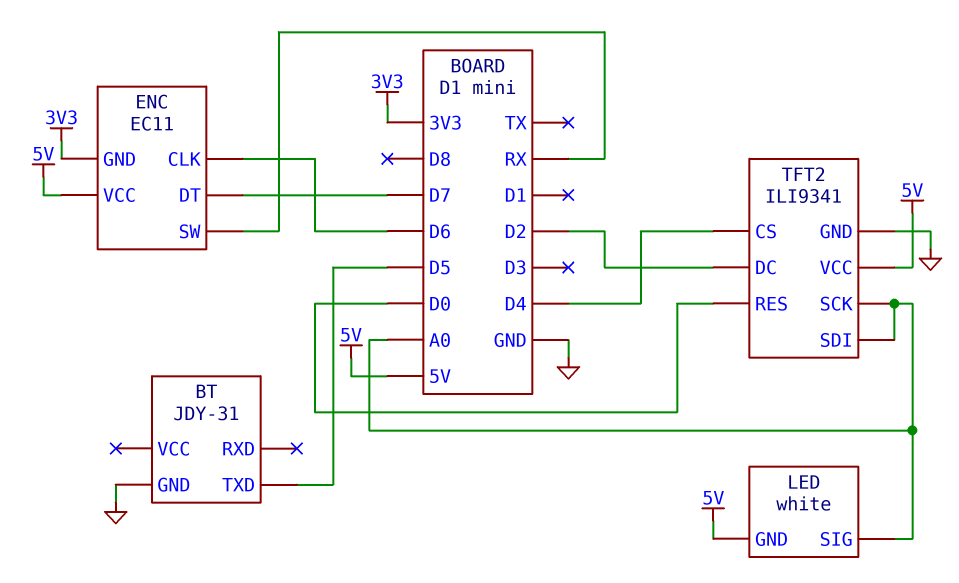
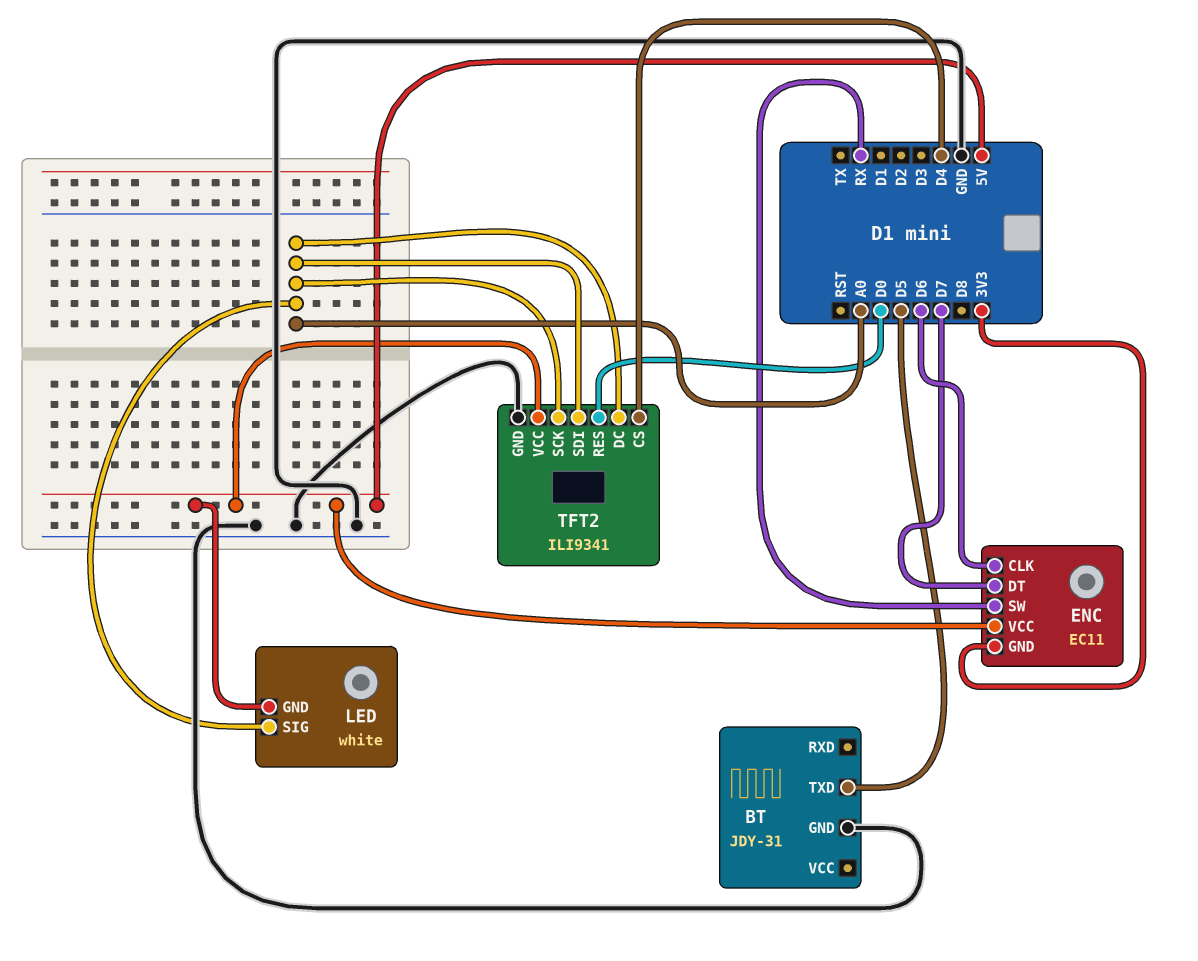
TFT2 pin DC: D2 -> A0

